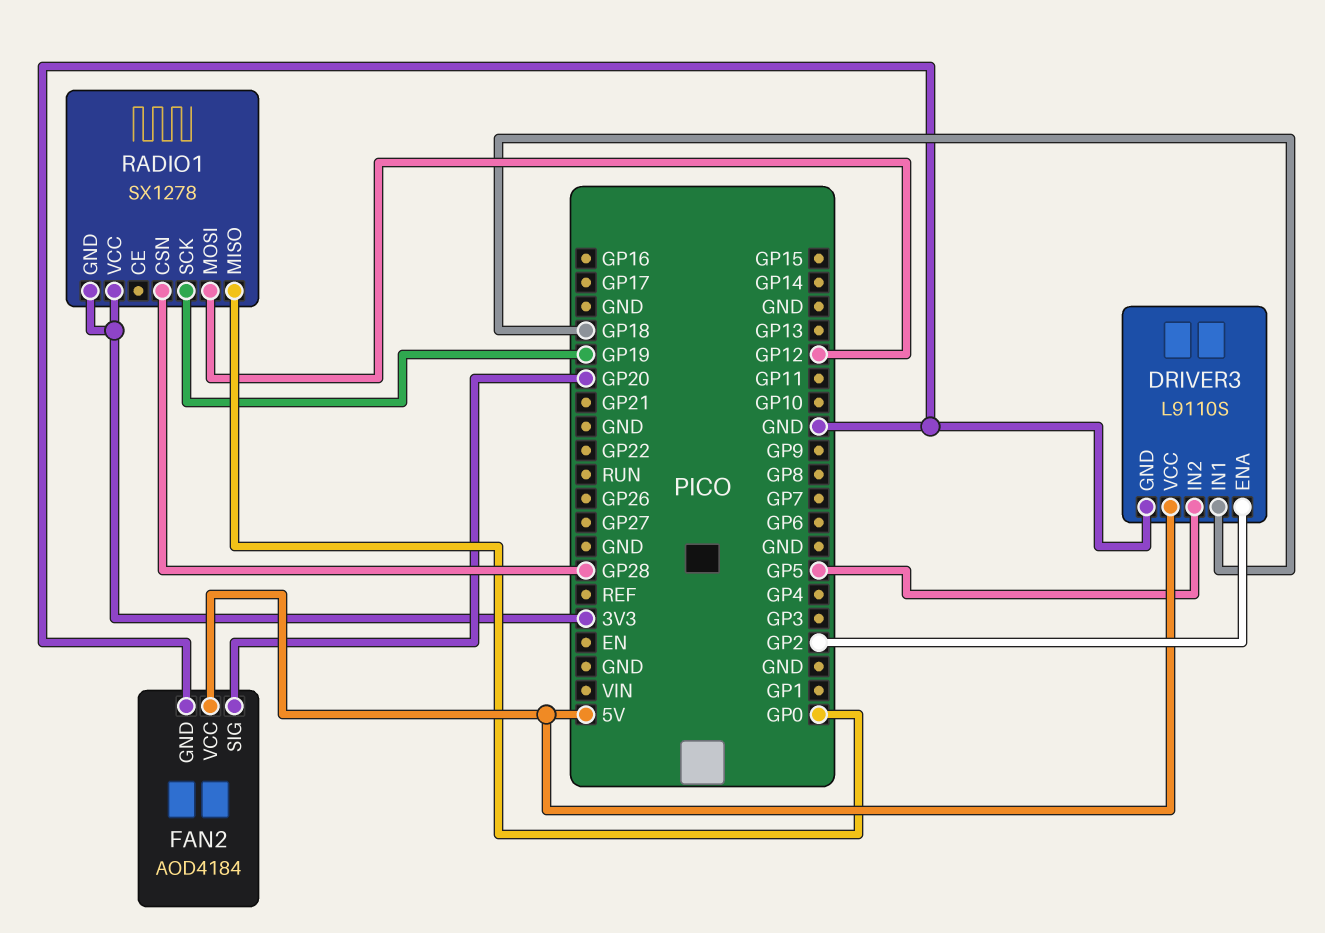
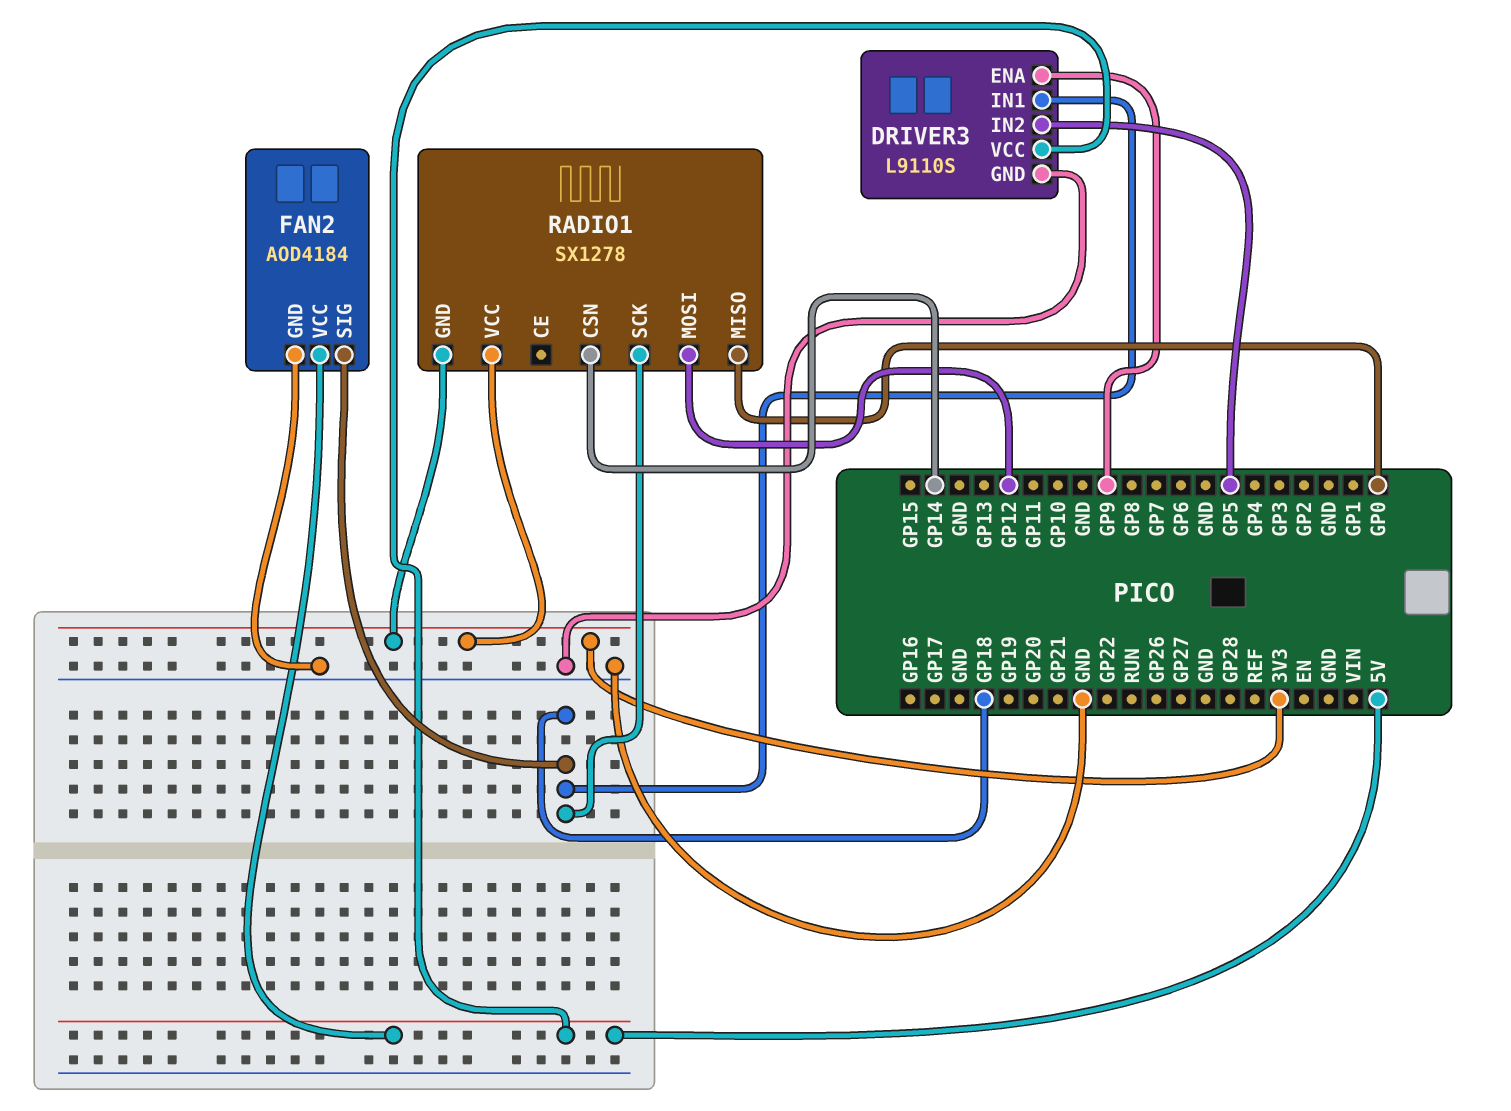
DRIVER3 pin ENA: GP2 -> GP9
FAN2 pin SIG: GP20 -> GP18
RADIO1 pin CSN: GP28 -> GP14
RADIO1 pin SCK: GP19 -> GP18

